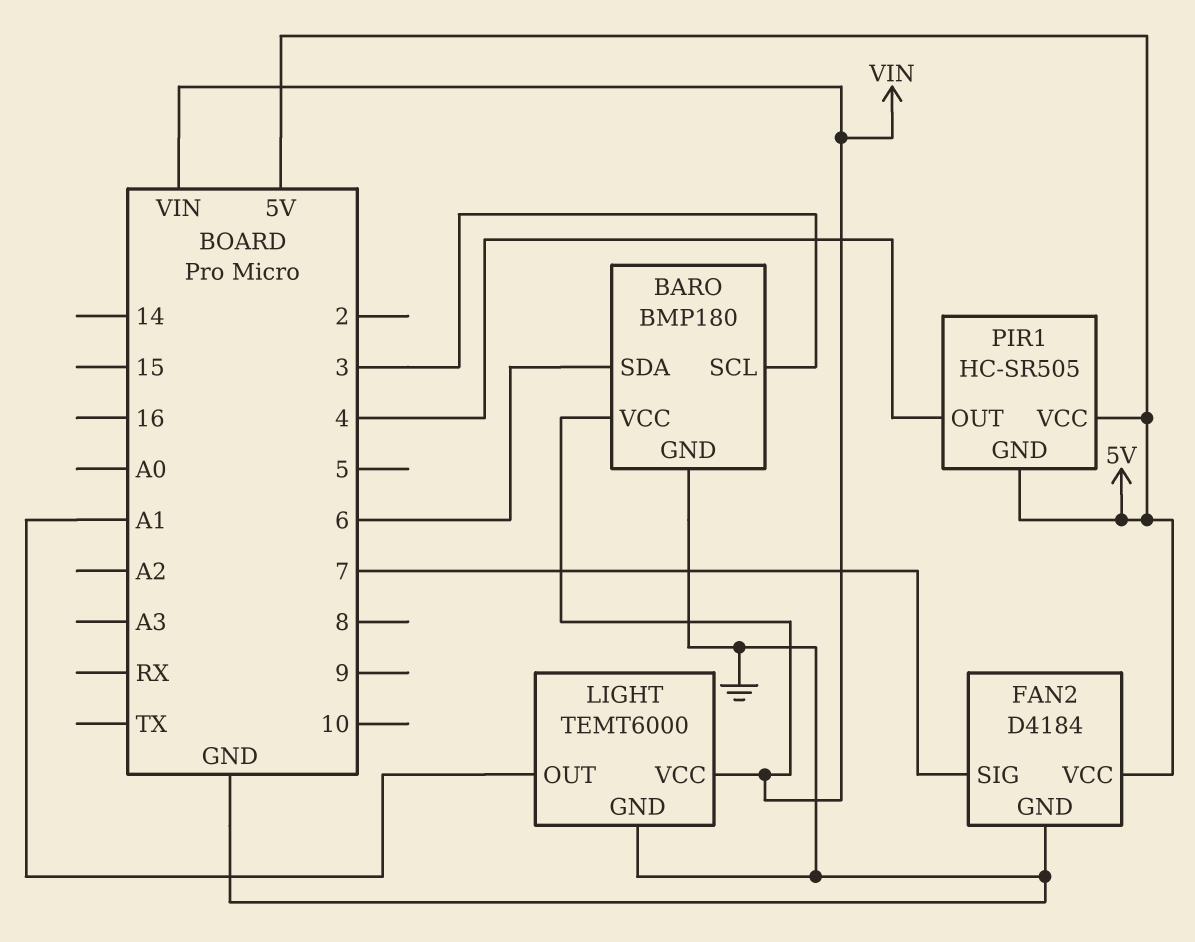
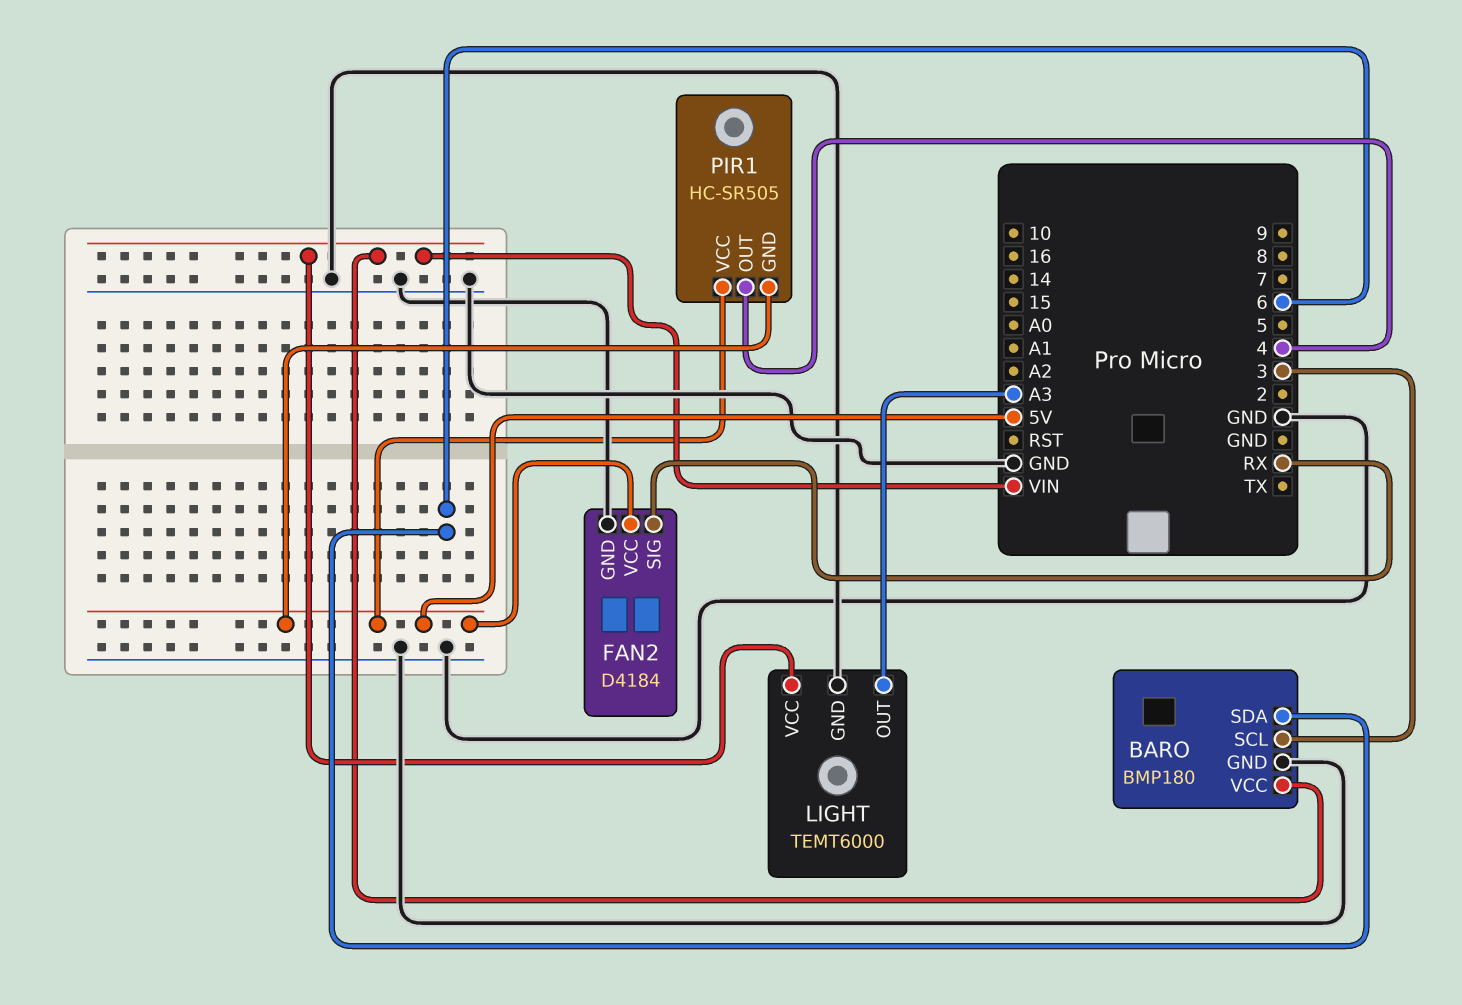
FAN2 pin SIG: 7 -> RX
LIGHT pin OUT: A1 -> A3

